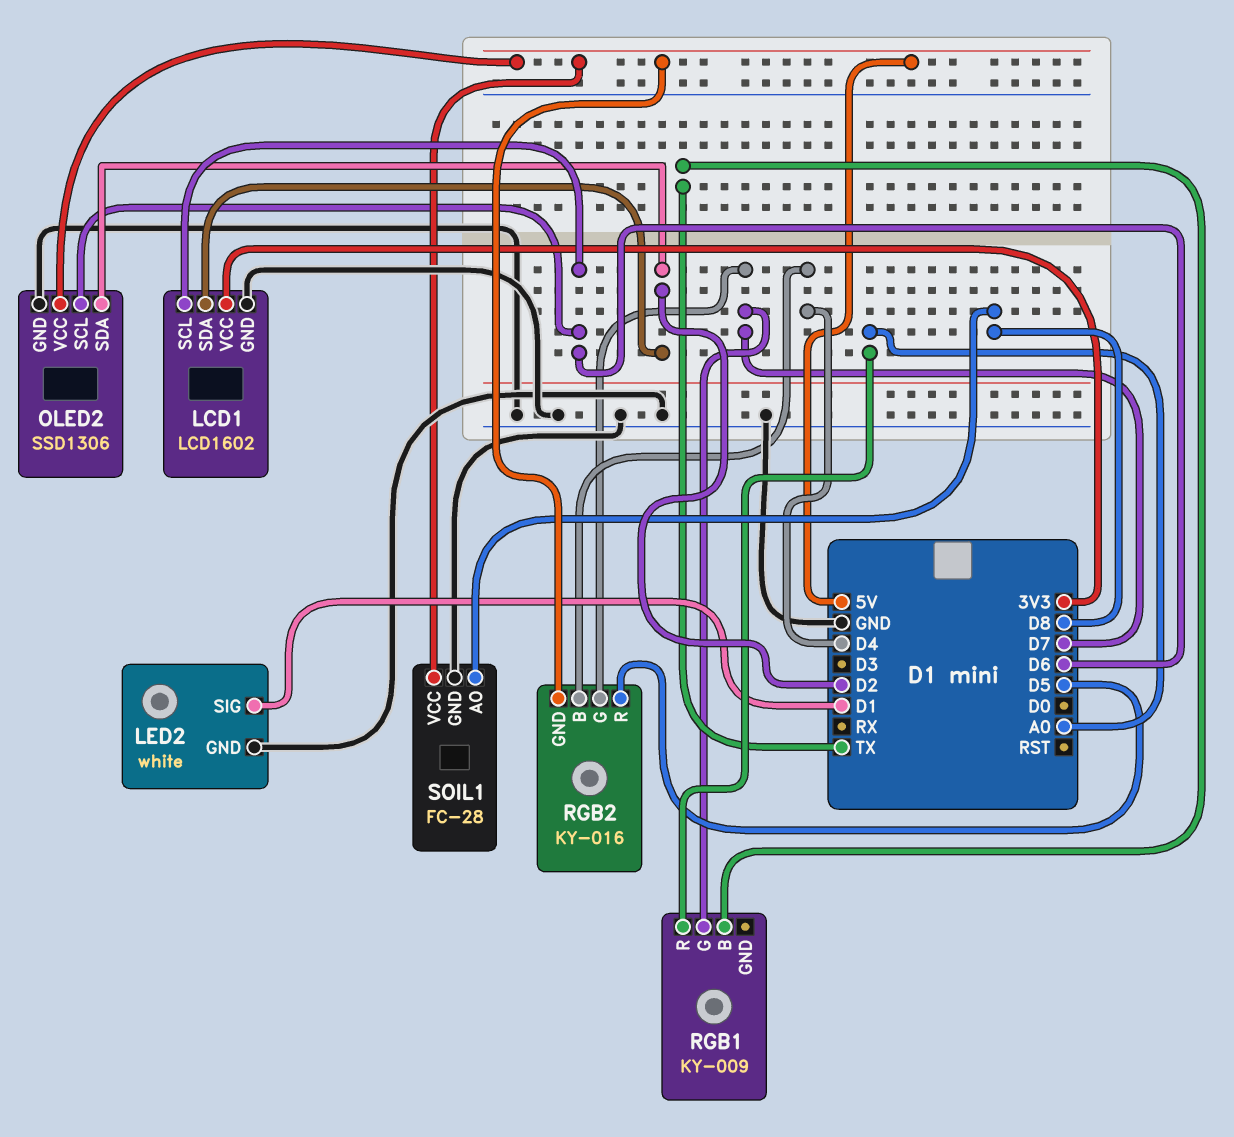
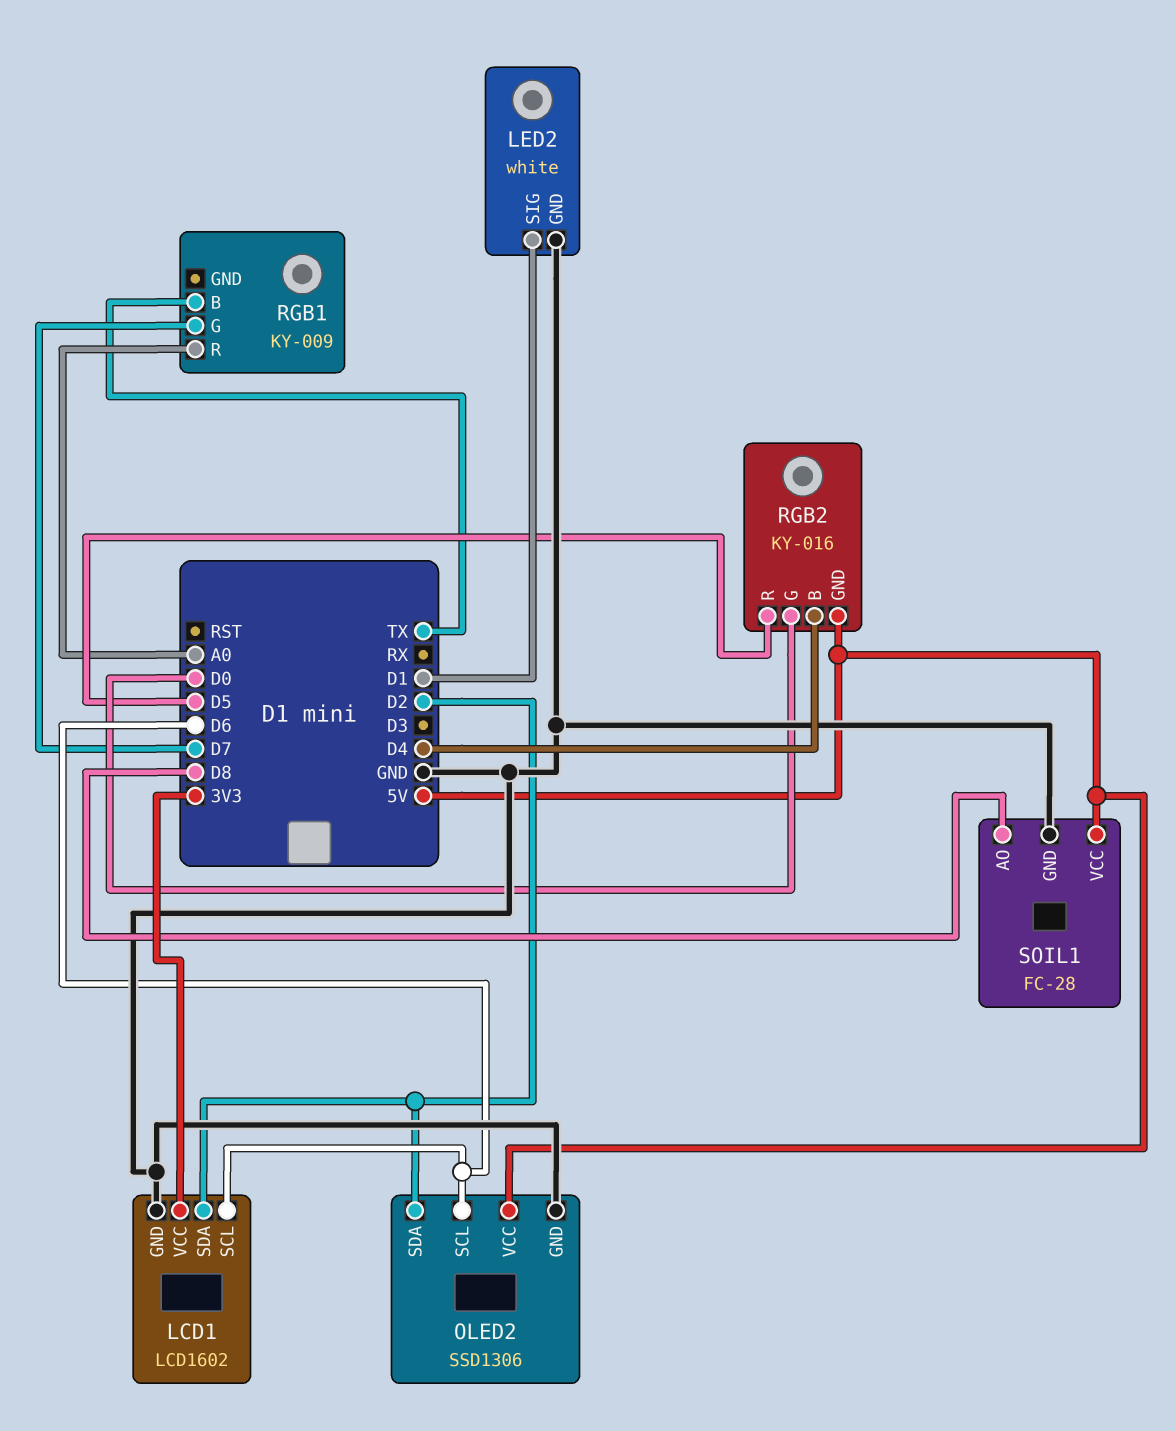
RGB2 pin G: D7 -> D0

